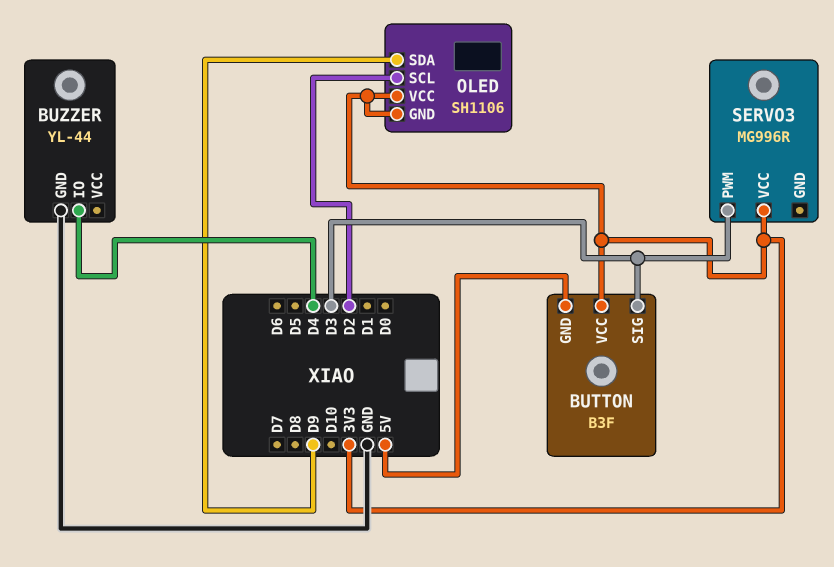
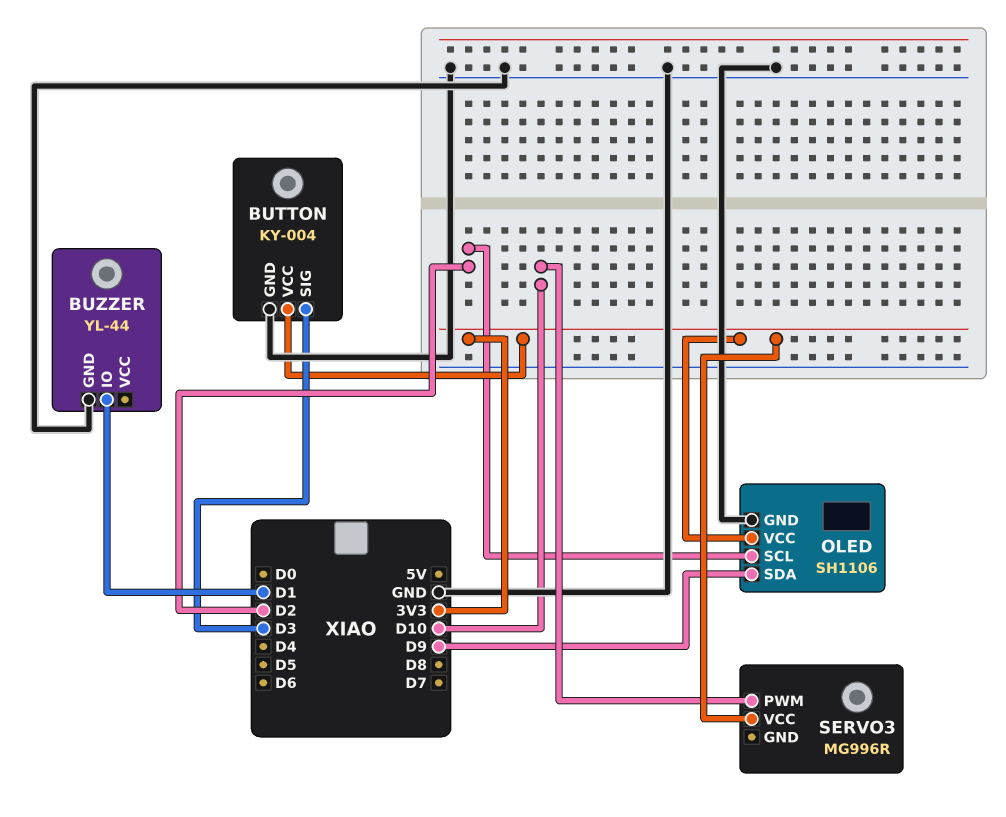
BUTTON: B3F -> KY-004
BUTTON pin GND: 5V -> GND
BUZZER pin IO: D4 -> D1
OLED pin GND: 3V3 -> GND
SERVO3 pin PWM: D3 -> D10

